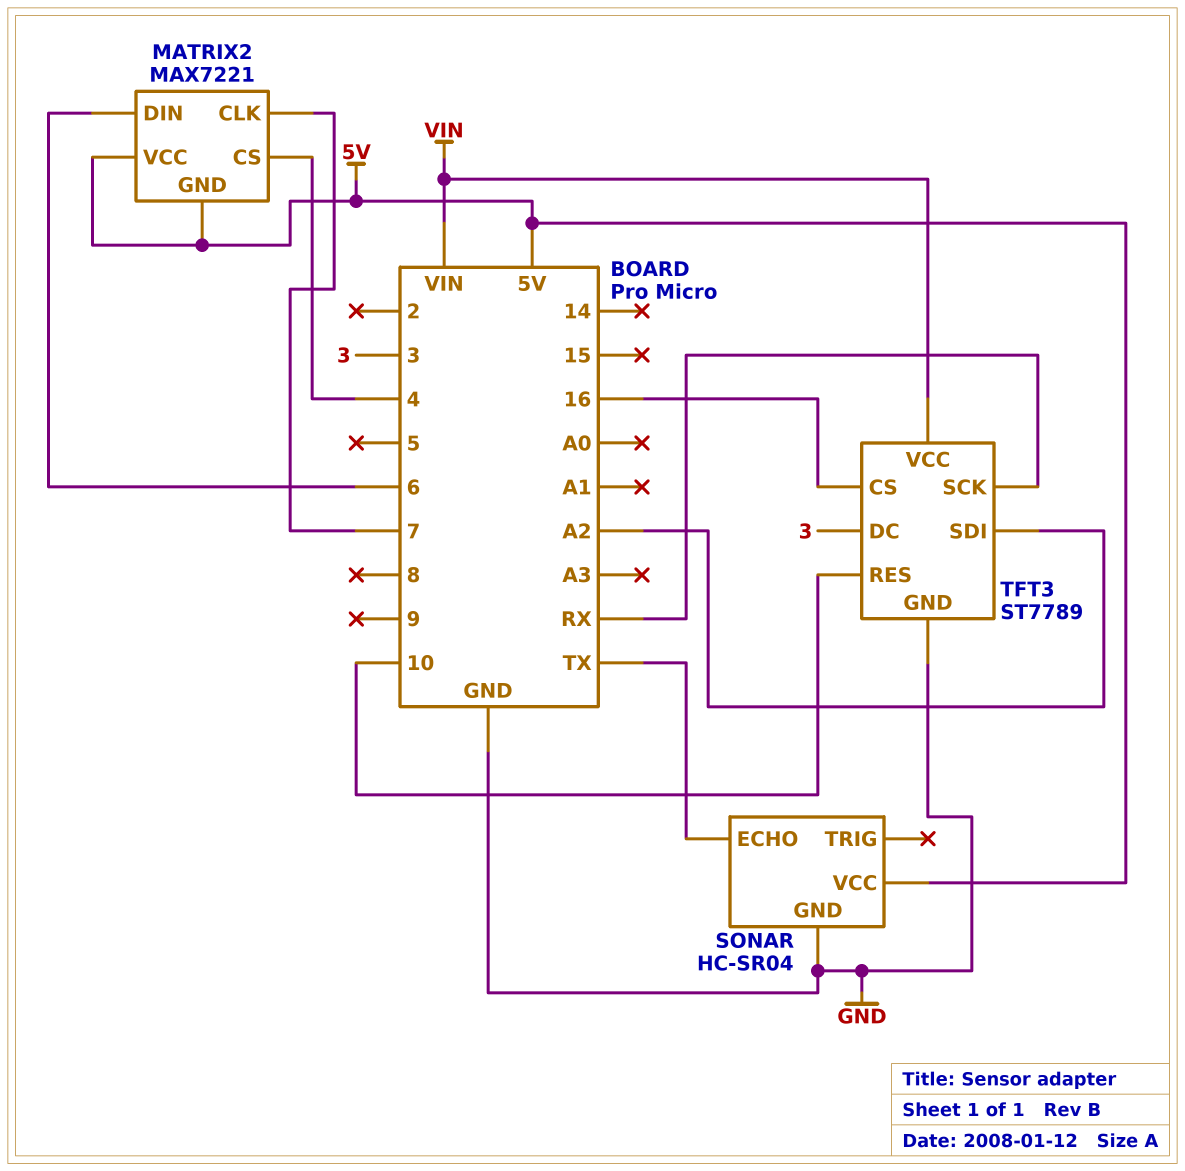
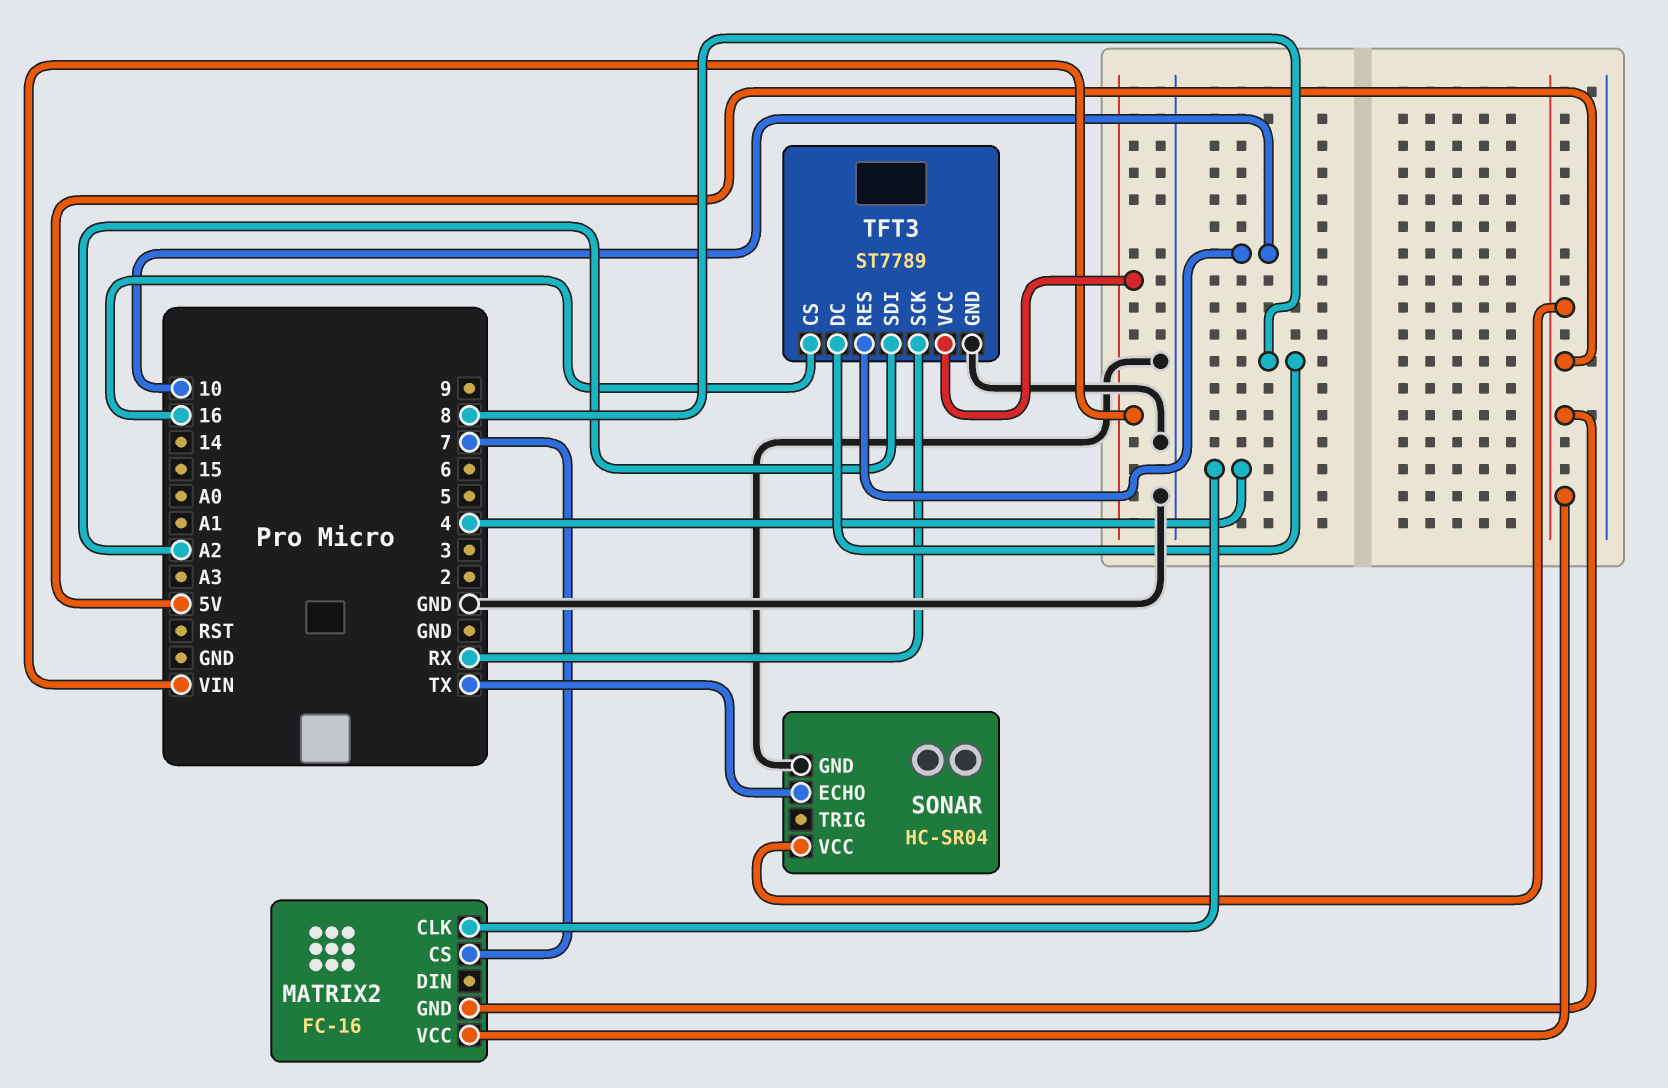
MATRIX2: MAX7221 -> FC-16
MATRIX2 pin CLK: 7 -> 4
MATRIX2 pin CS: 4 -> 7
MATRIX2 pin DIN: 6 -> none
TFT3 pin DC: 3 -> 8

